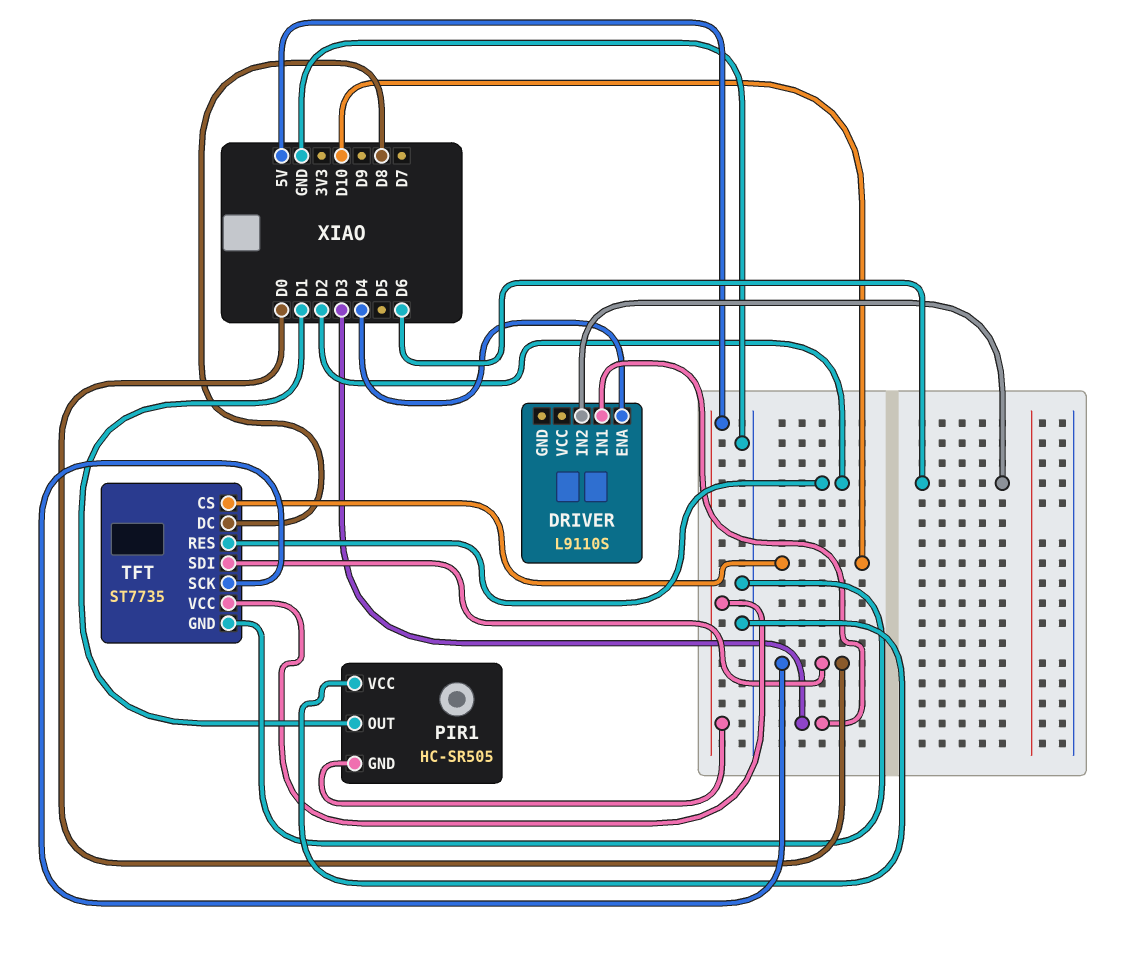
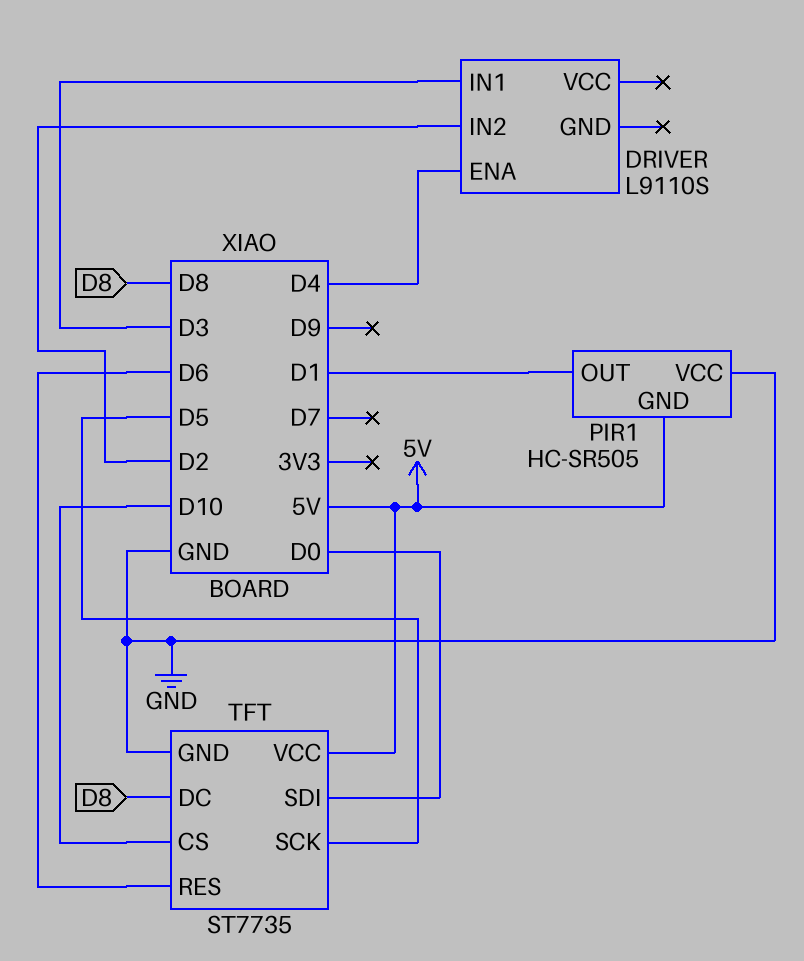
DRIVER pin IN2: D6 -> D2
TFT pin RES: D2 -> D6
TFT pin SCK: D0 -> D5

